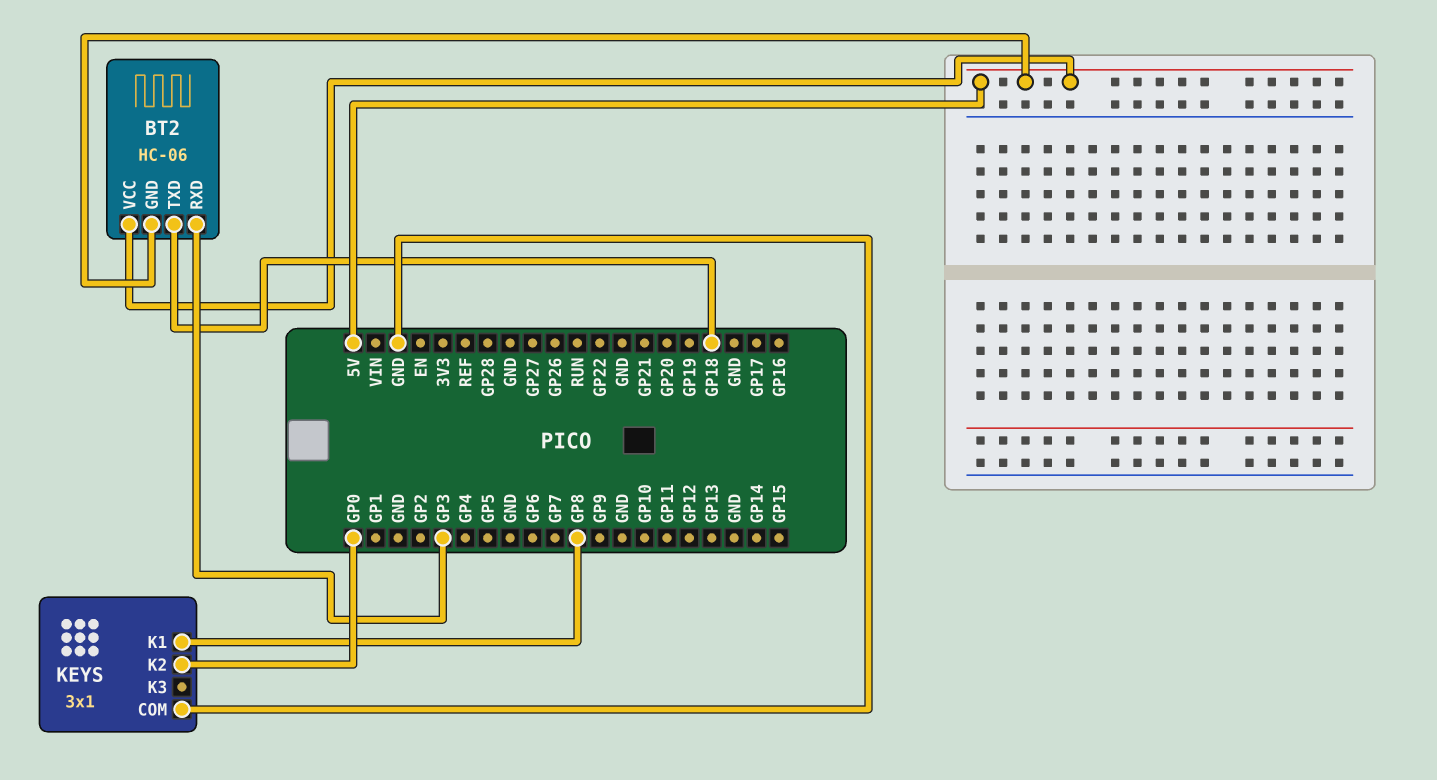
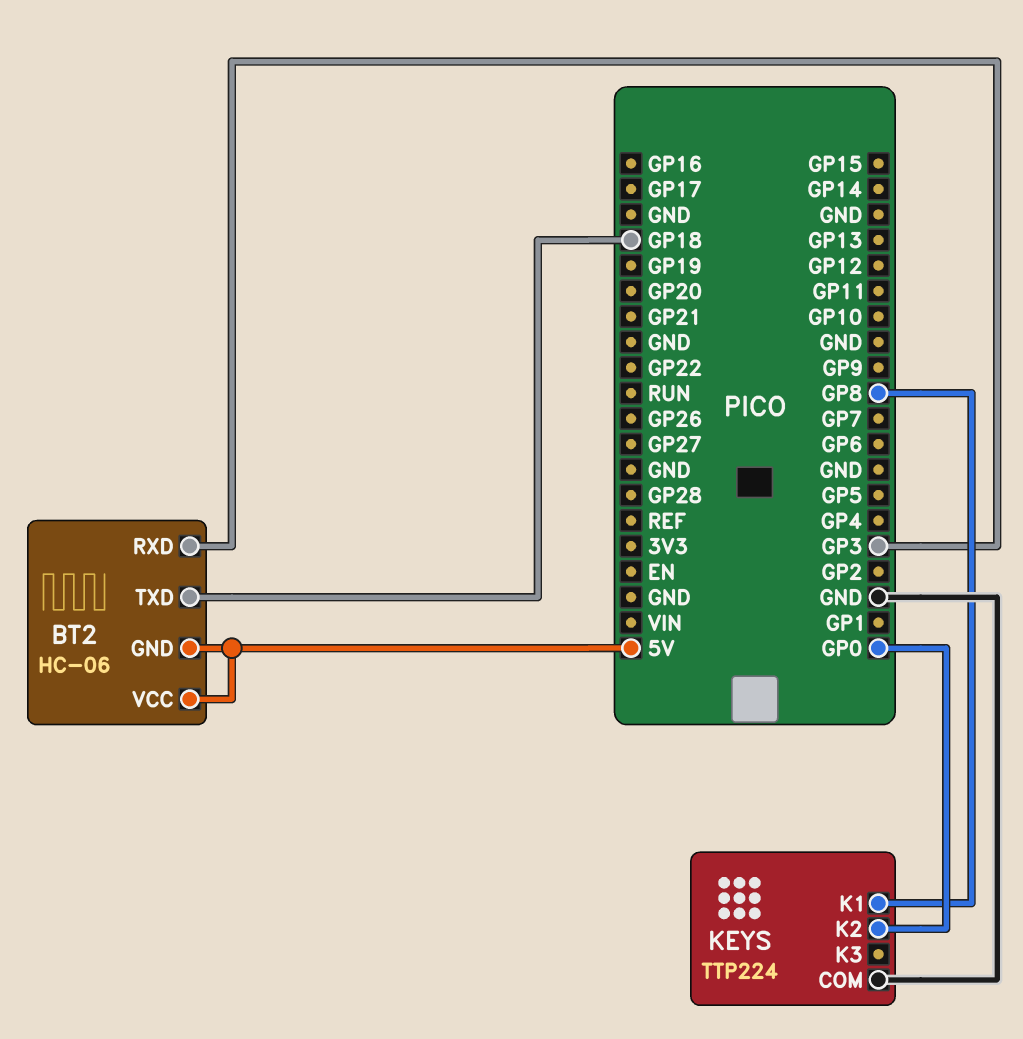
KEYS: 3x1 -> TTP224

